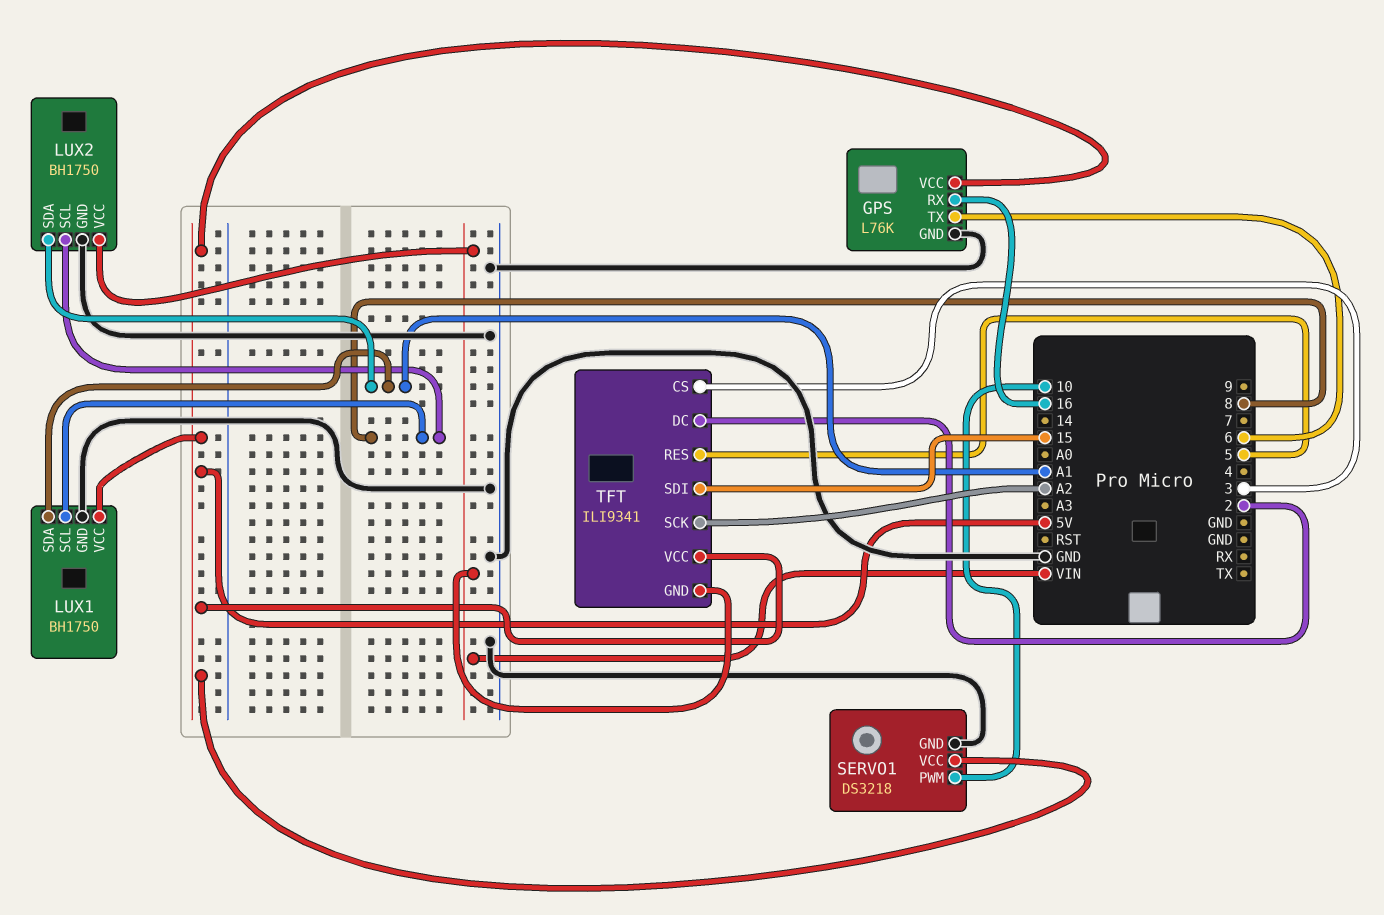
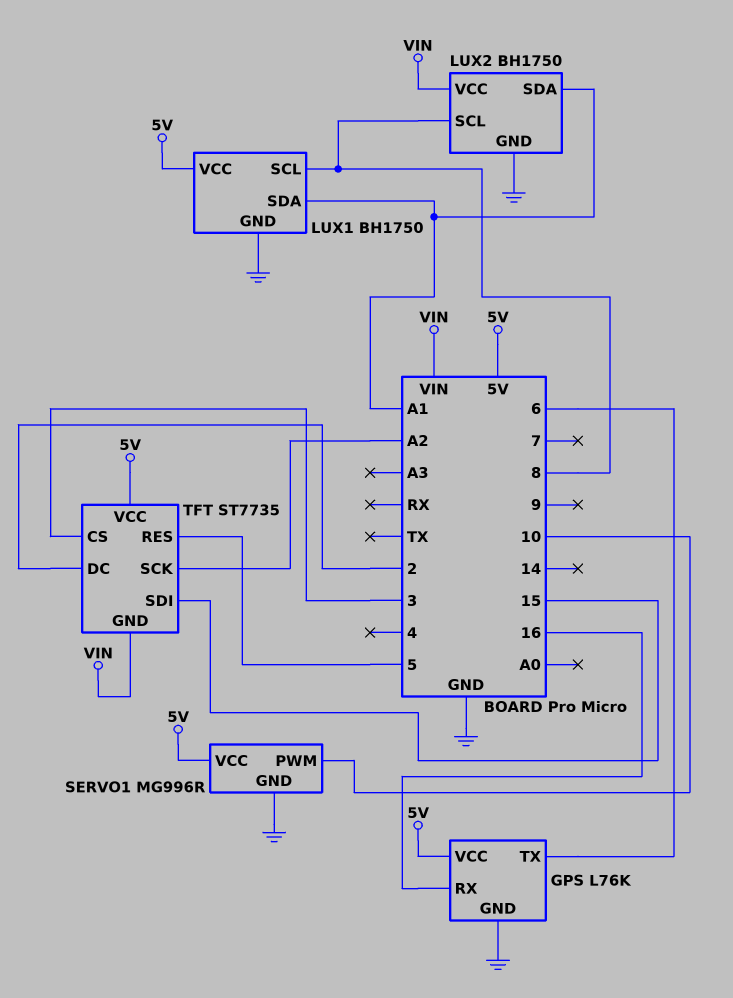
SERVO1: DS3218 -> MG996R
TFT: ILI9341 -> ST7735

